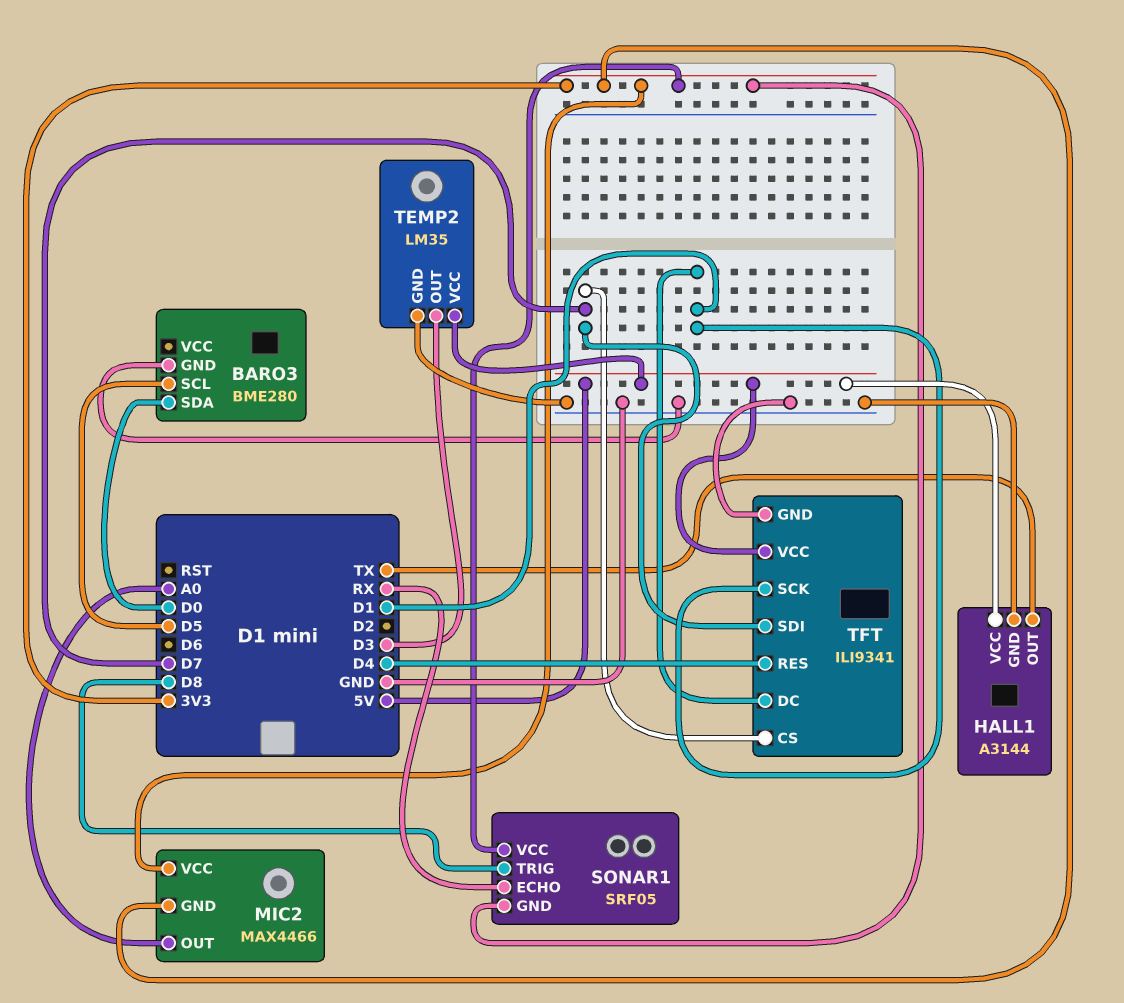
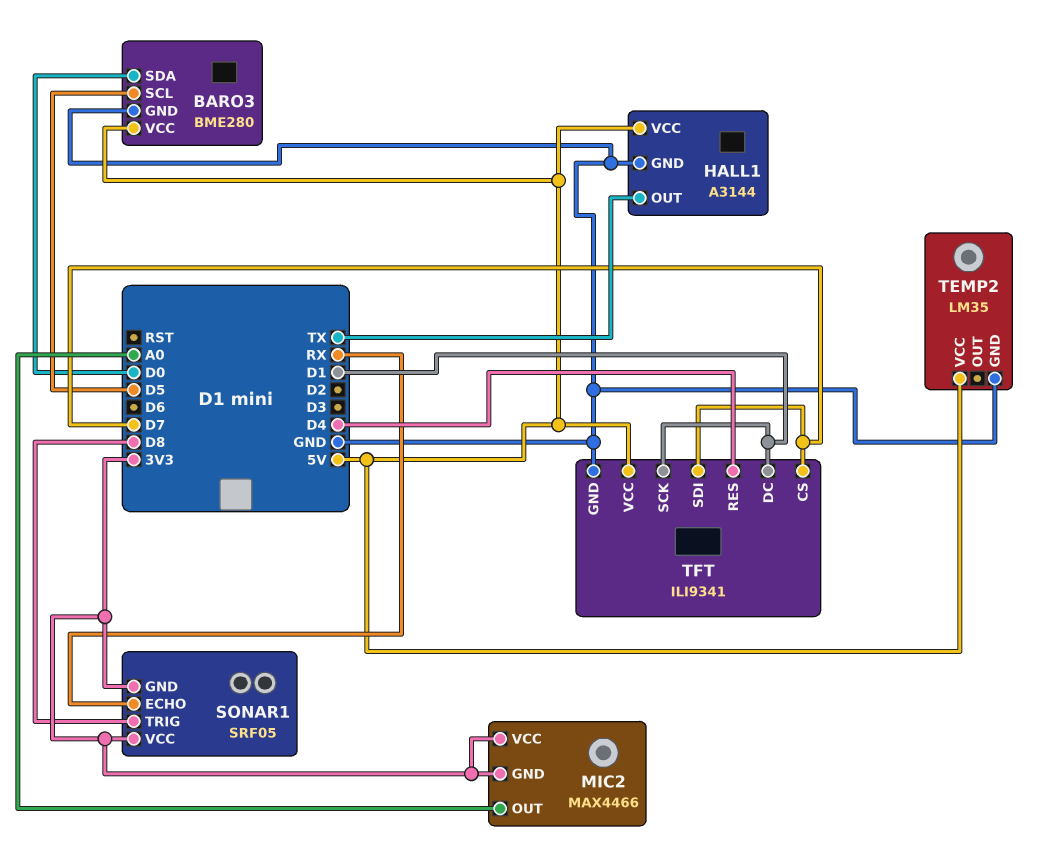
BARO3 pin VCC: none -> 5V
TEMP2 pin OUT: D3 -> none

